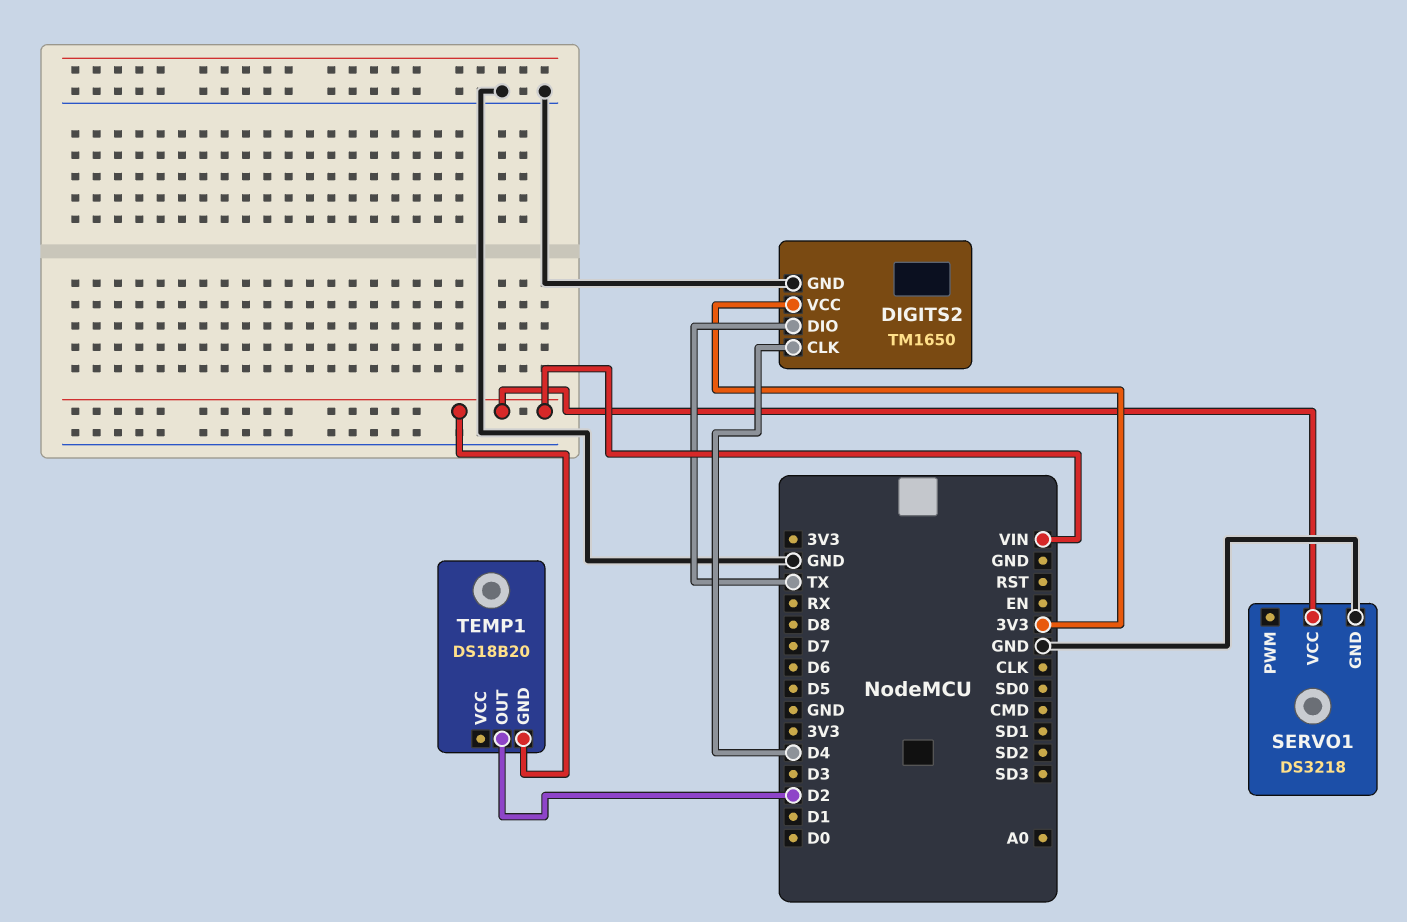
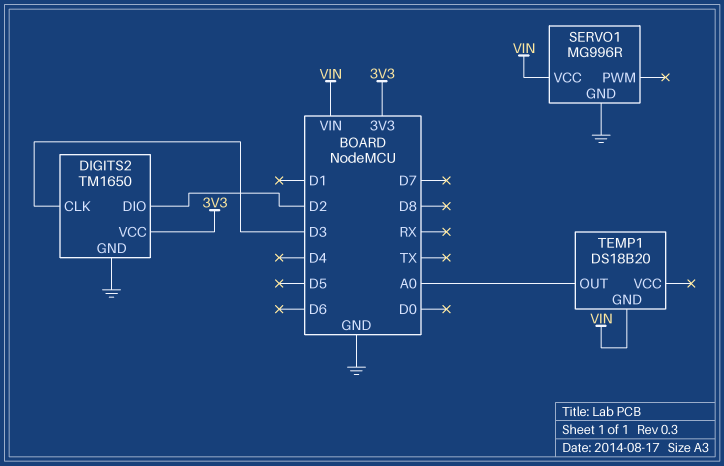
DIGITS2 pin CLK: D4 -> D3
DIGITS2 pin DIO: TX -> D2
SERVO1: DS3218 -> MG996R
TEMP1 pin OUT: D2 -> A0

